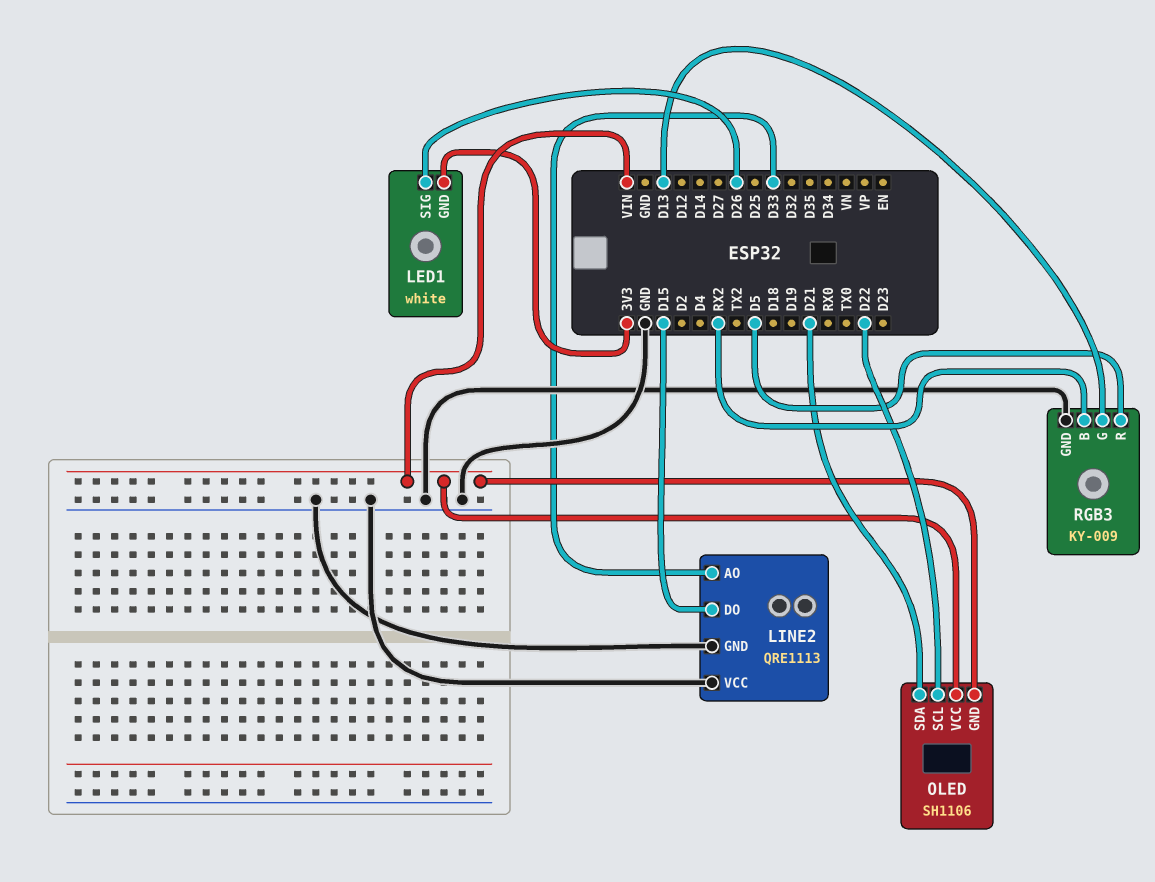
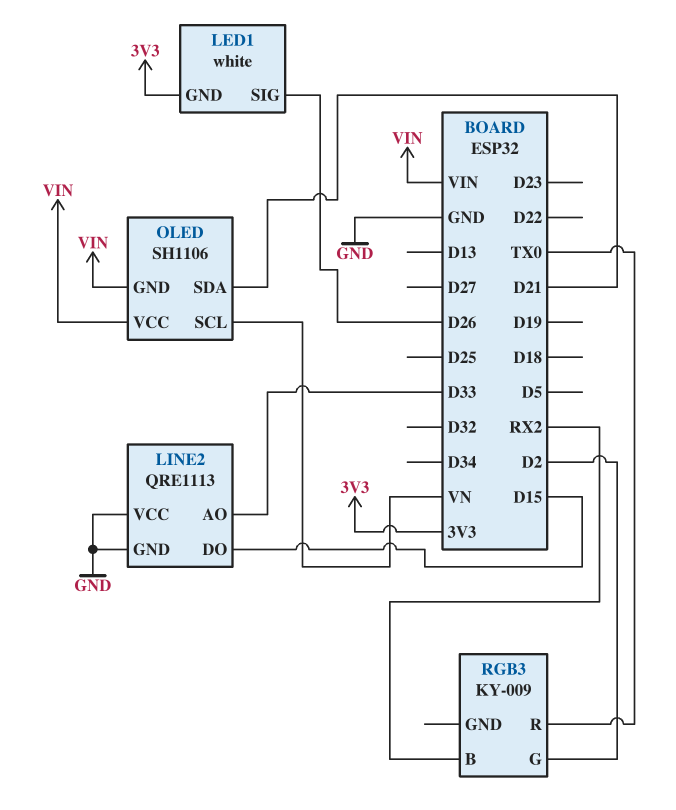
OLED pin SCL: D22 -> VN
RGB3 pin G: D13 -> D2
RGB3 pin GND: GND -> none
RGB3 pin R: D5 -> TX0

